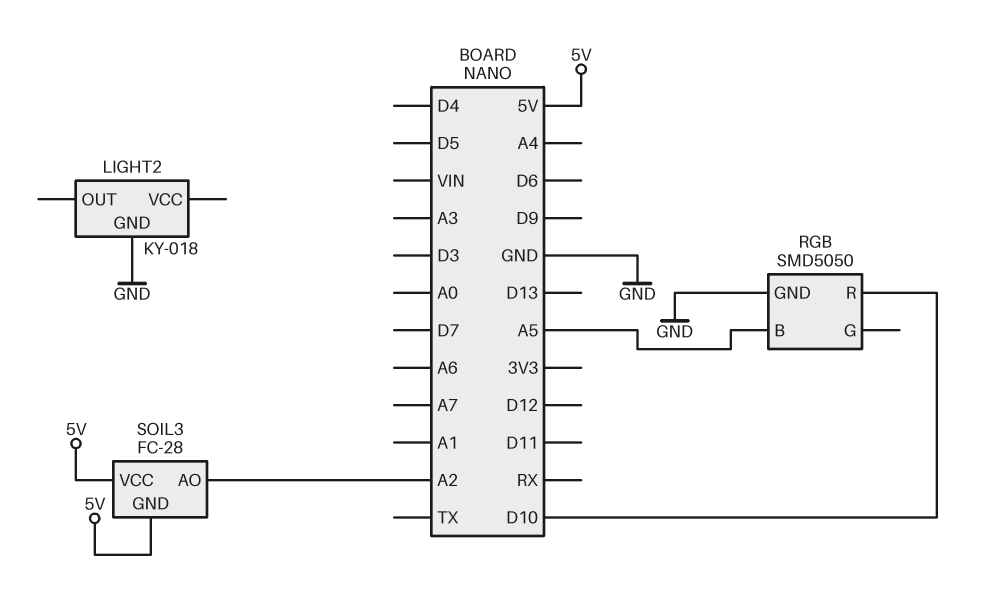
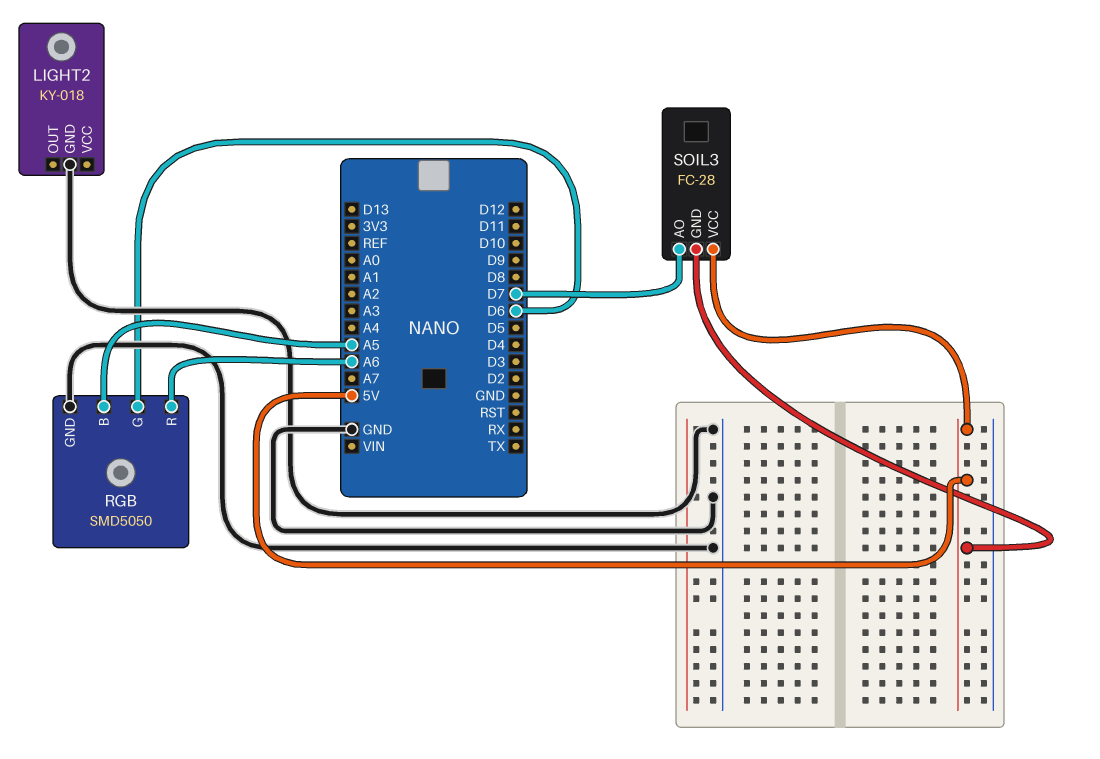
RGB pin G: none -> D6
RGB pin R: D10 -> A6
SOIL3 pin AO: A2 -> D7

